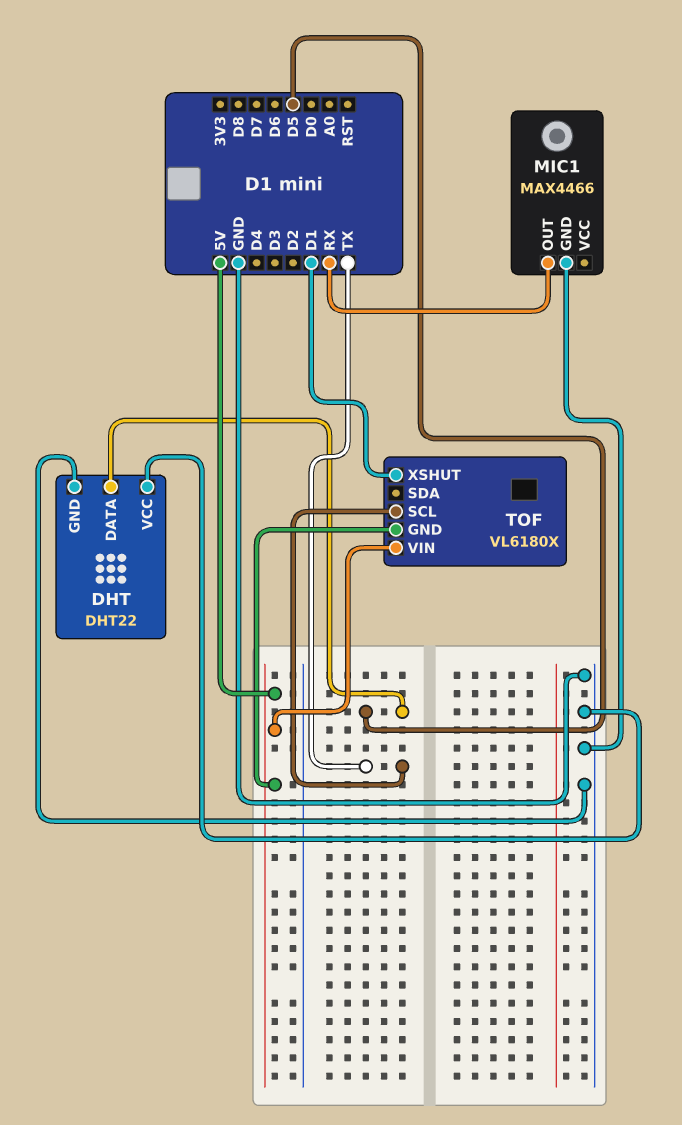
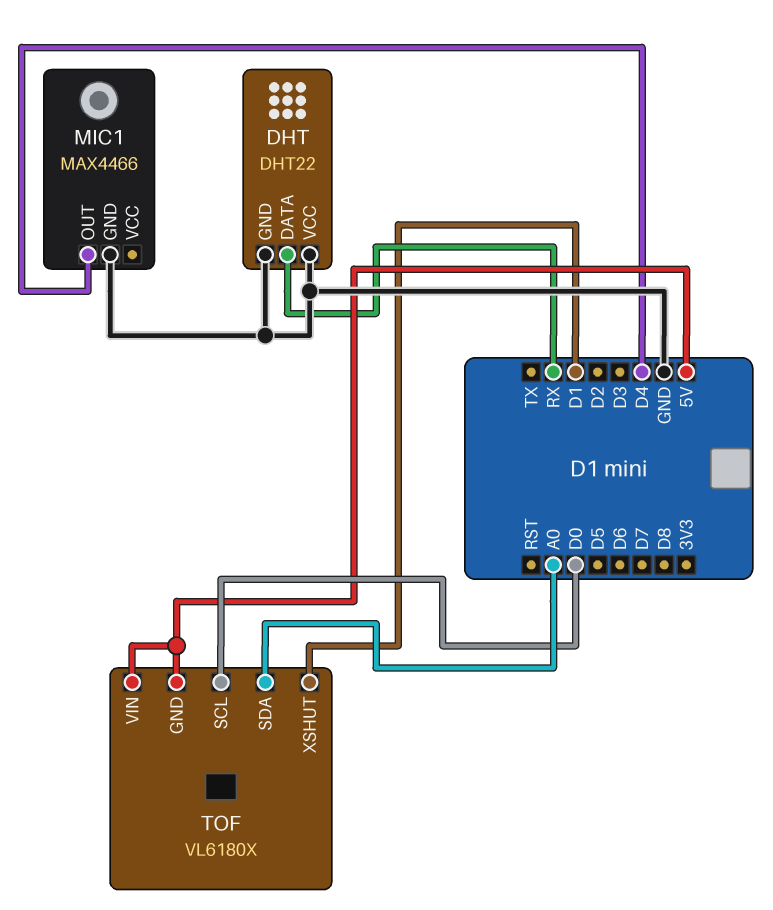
DHT pin DATA: D5 -> RX
MIC1 pin OUT: RX -> D4
TOF pin SCL: TX -> D0
TOF pin SDA: none -> A0

